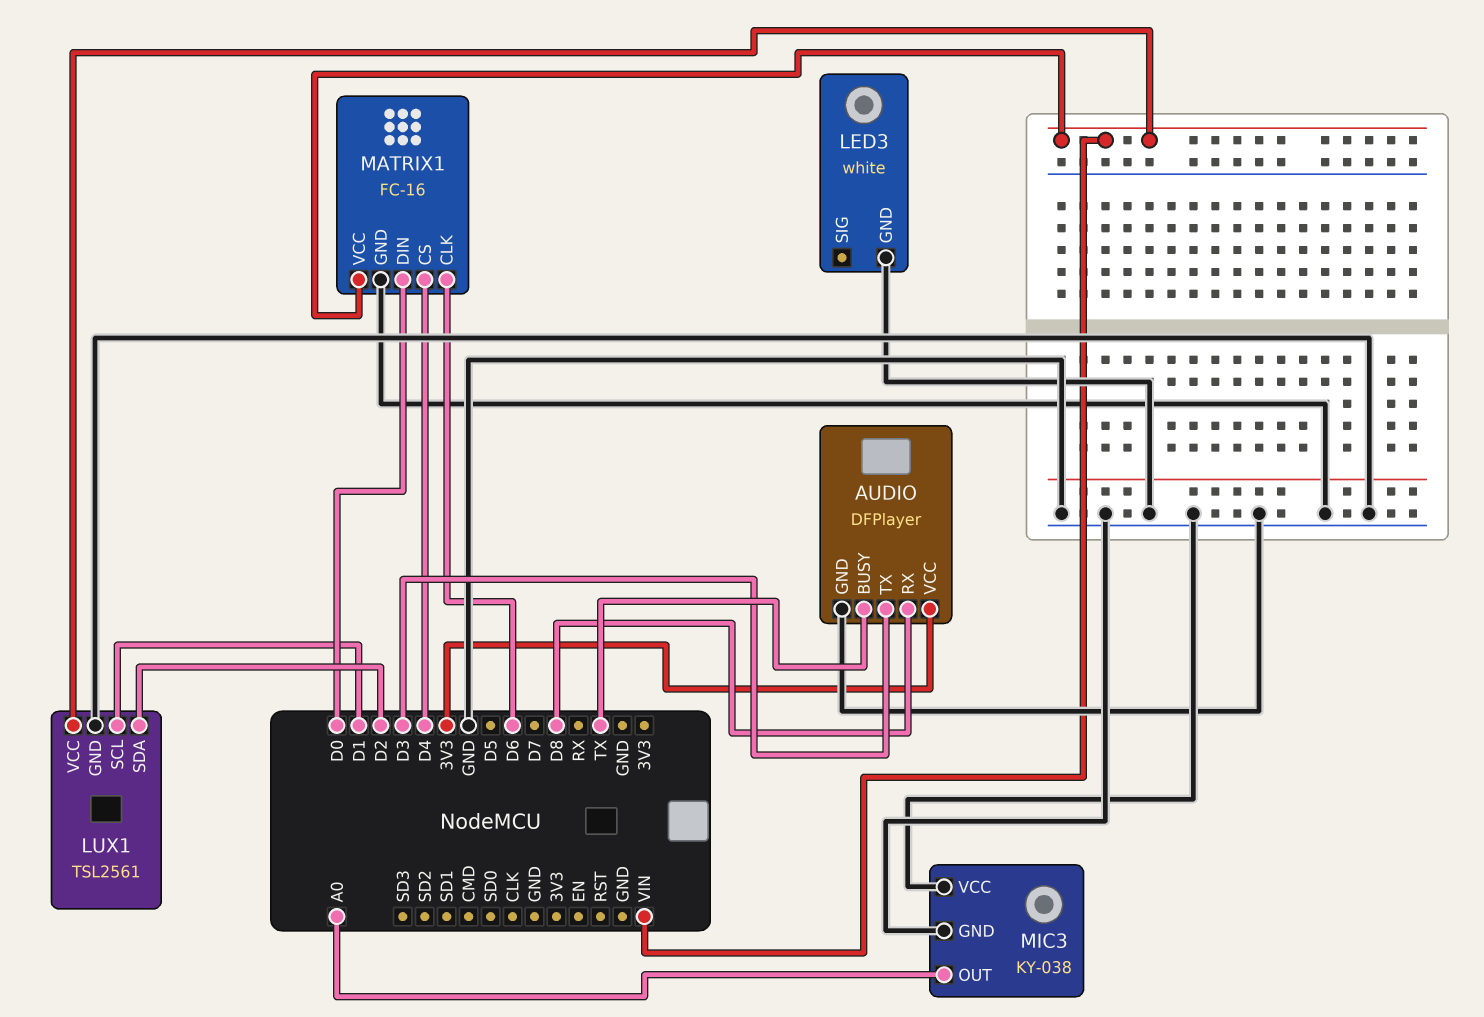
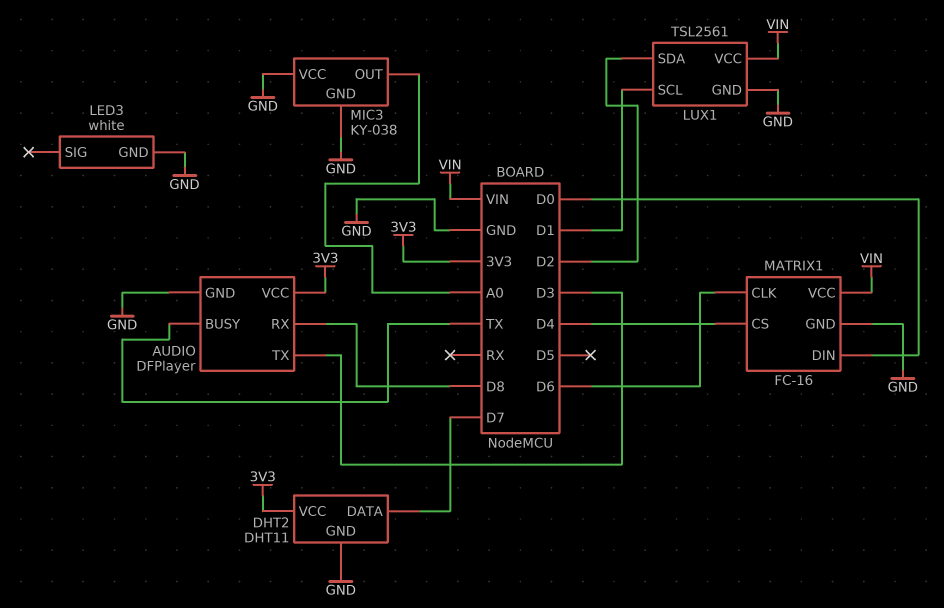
DHT2: none -> DHT11
DHT2 pin DATA: none -> D7
DHT2 pin GND: none -> GND
DHT2 pin VCC: none -> 3V3

